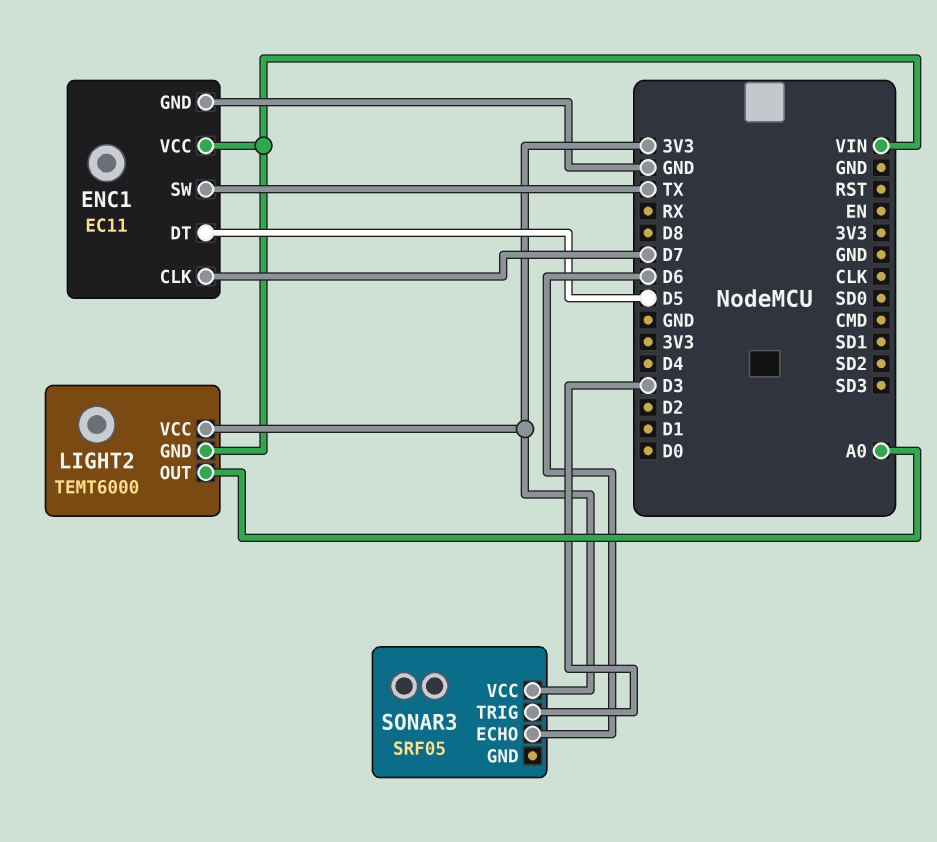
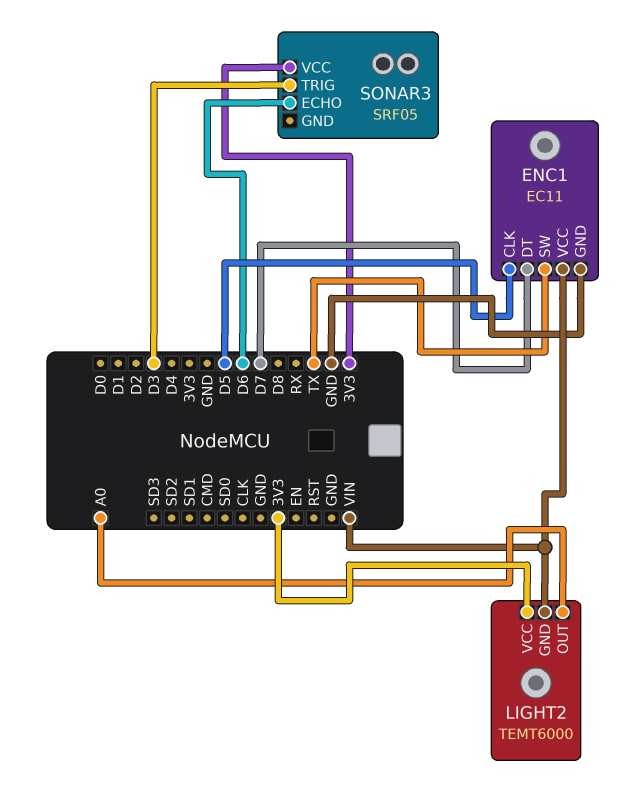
ENC1 pin CLK: D7 -> D5
ENC1 pin DT: D5 -> D7

